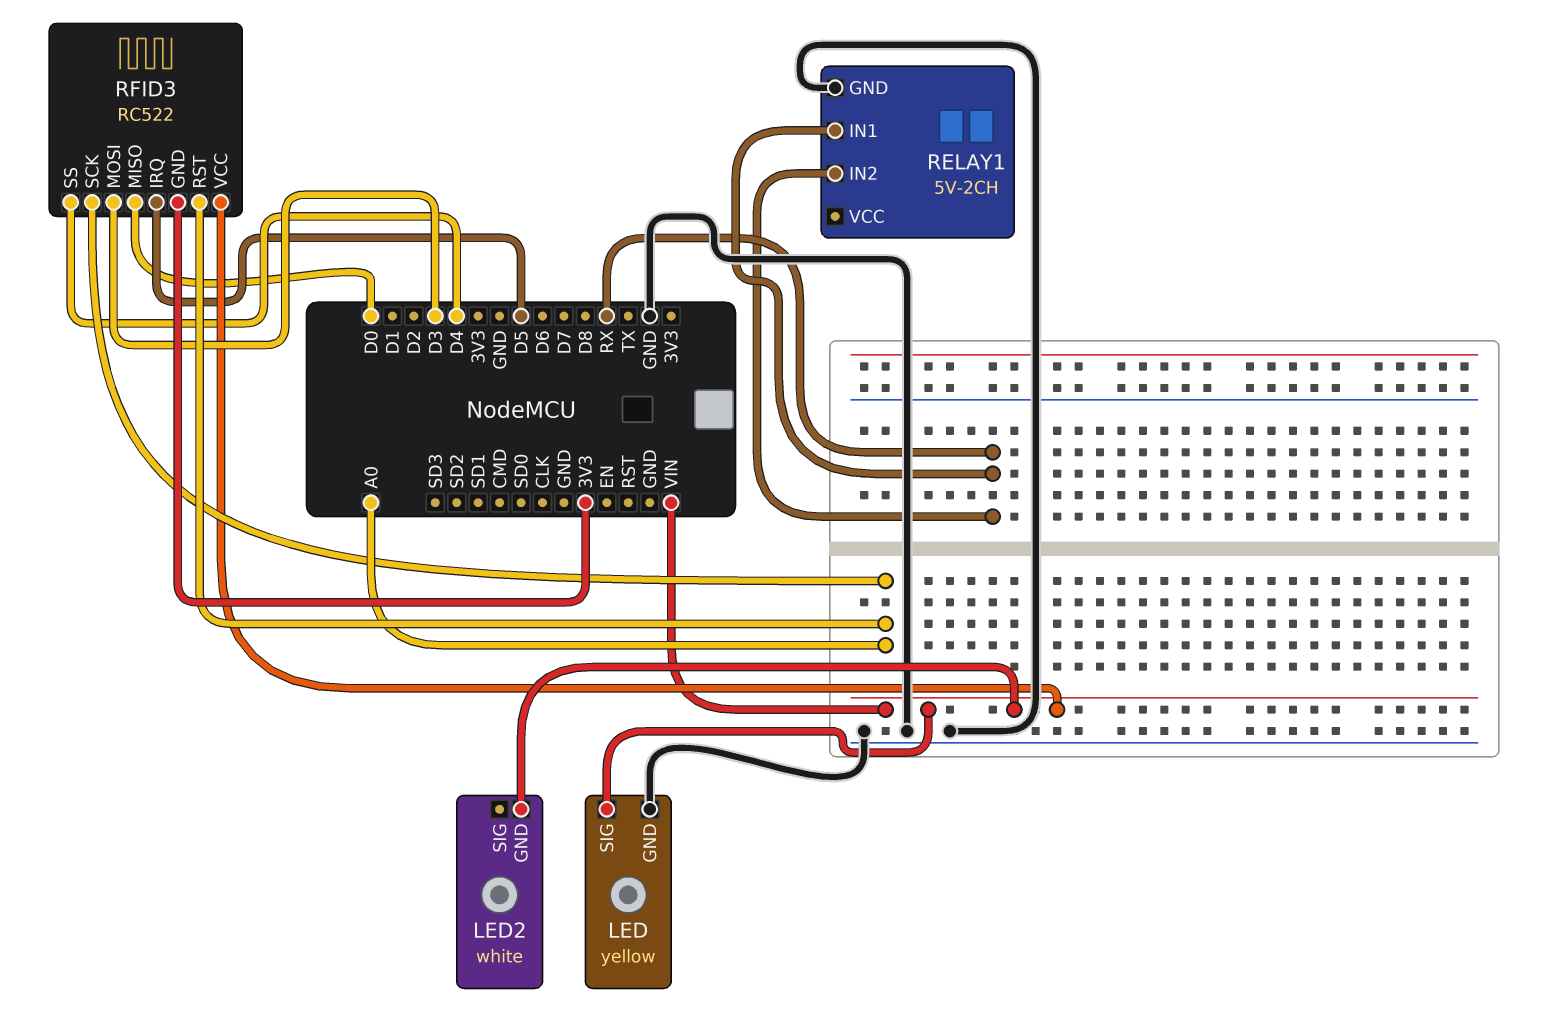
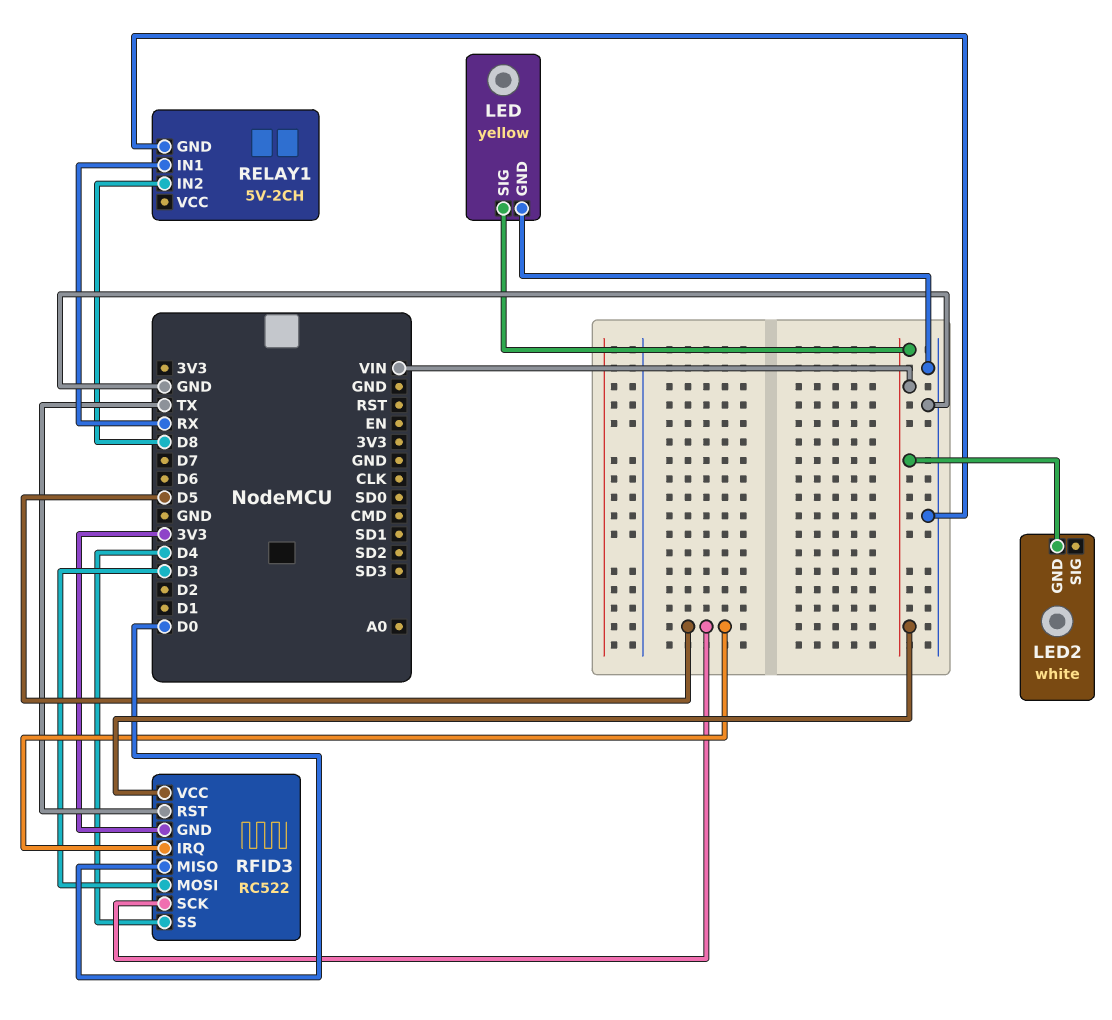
RELAY1 pin IN2: RX -> D8
RFID3 pin RST: A0 -> TX
RFID3 pin SCK: A0 -> D5

